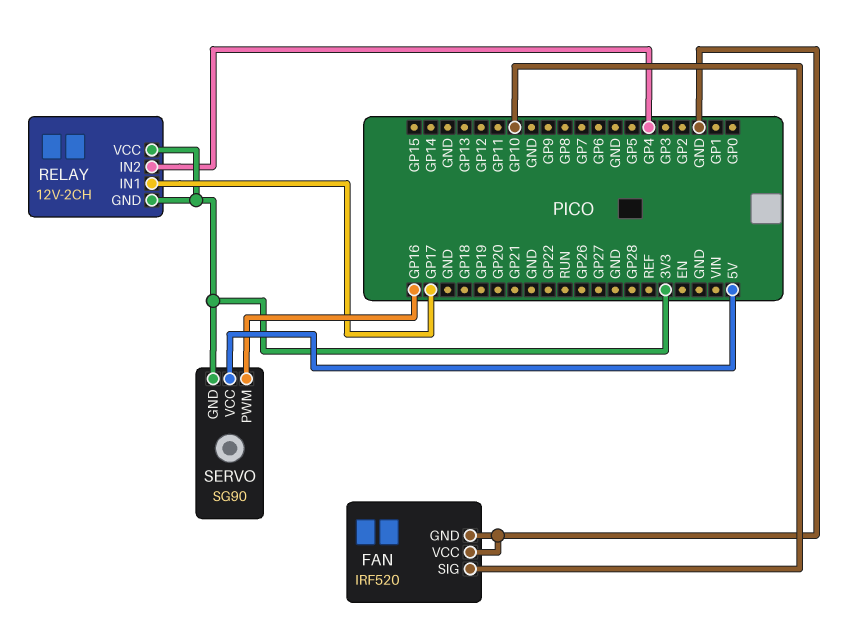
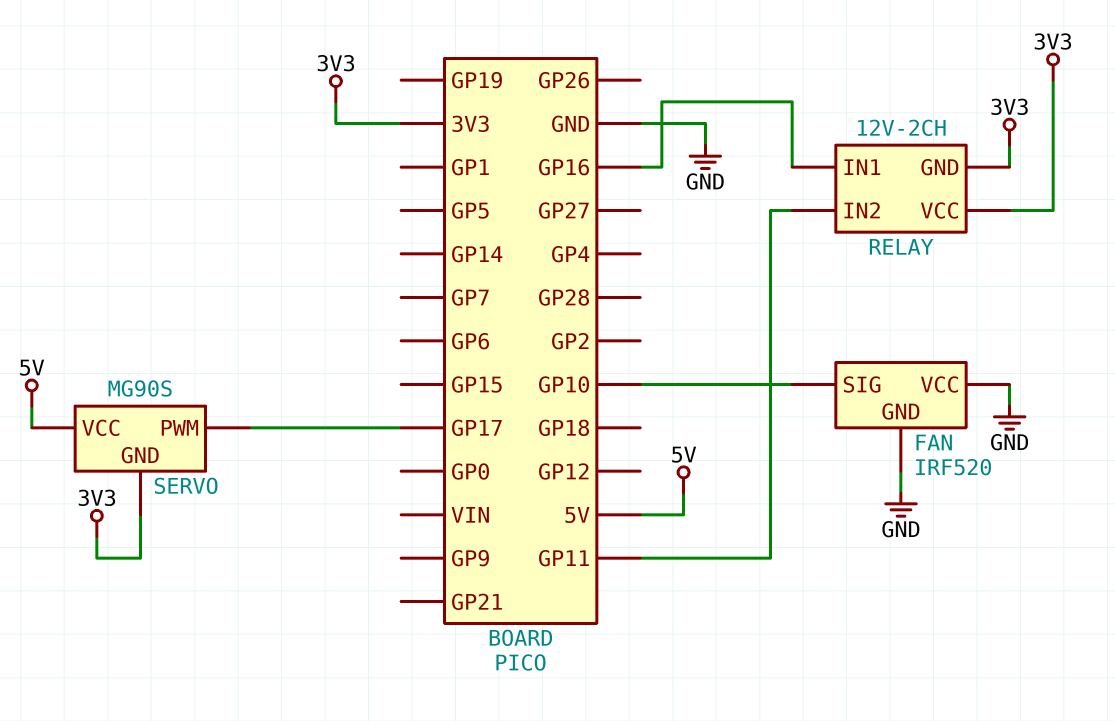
RELAY pin IN1: GP17 -> GP16
RELAY pin IN2: GP4 -> GP11
SERVO: SG90 -> MG90S
SERVO pin PWM: GP16 -> GP17

